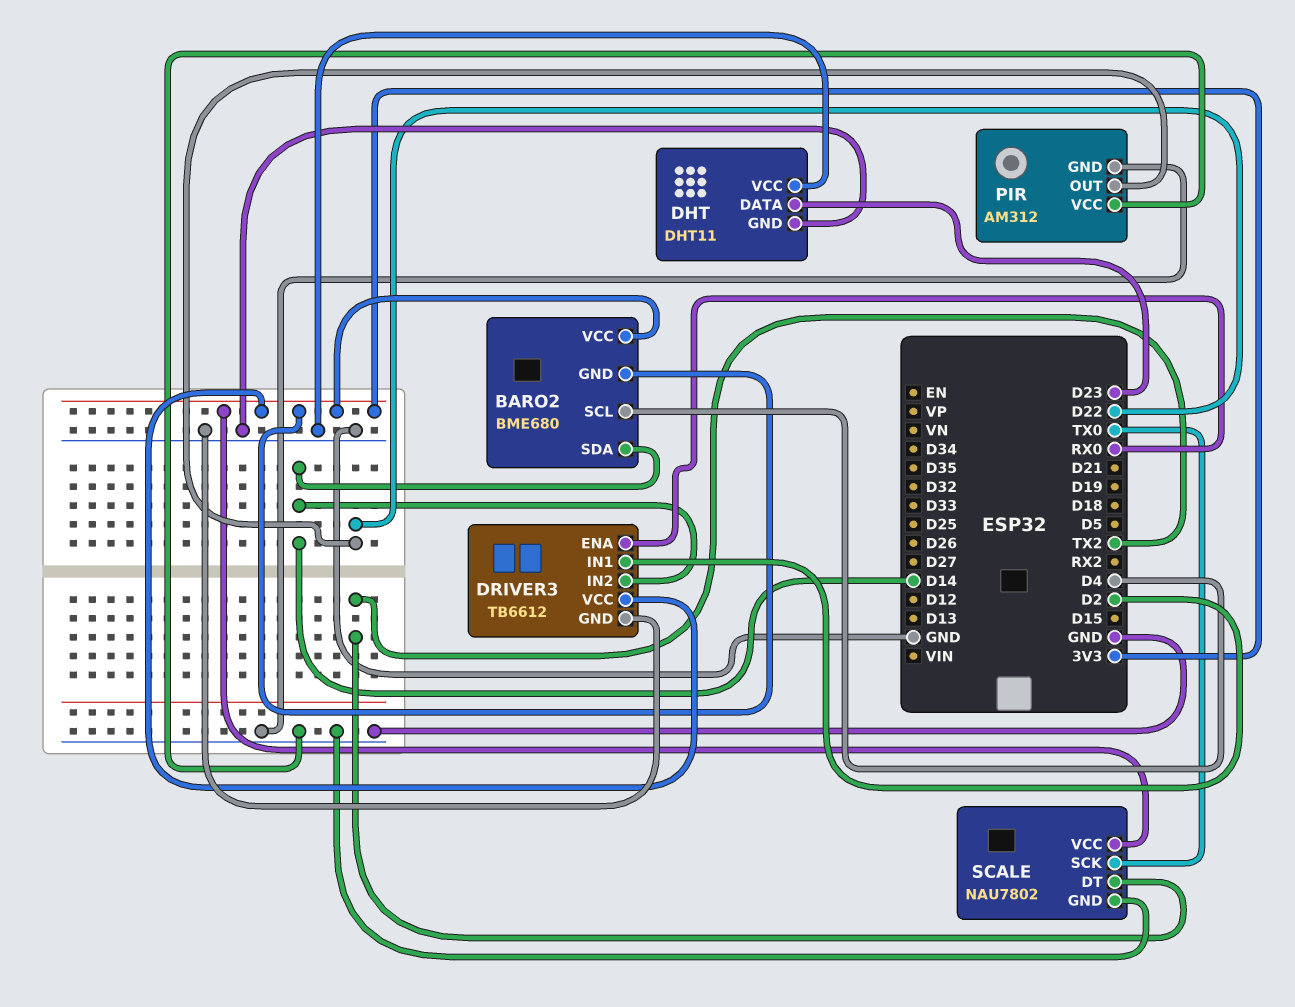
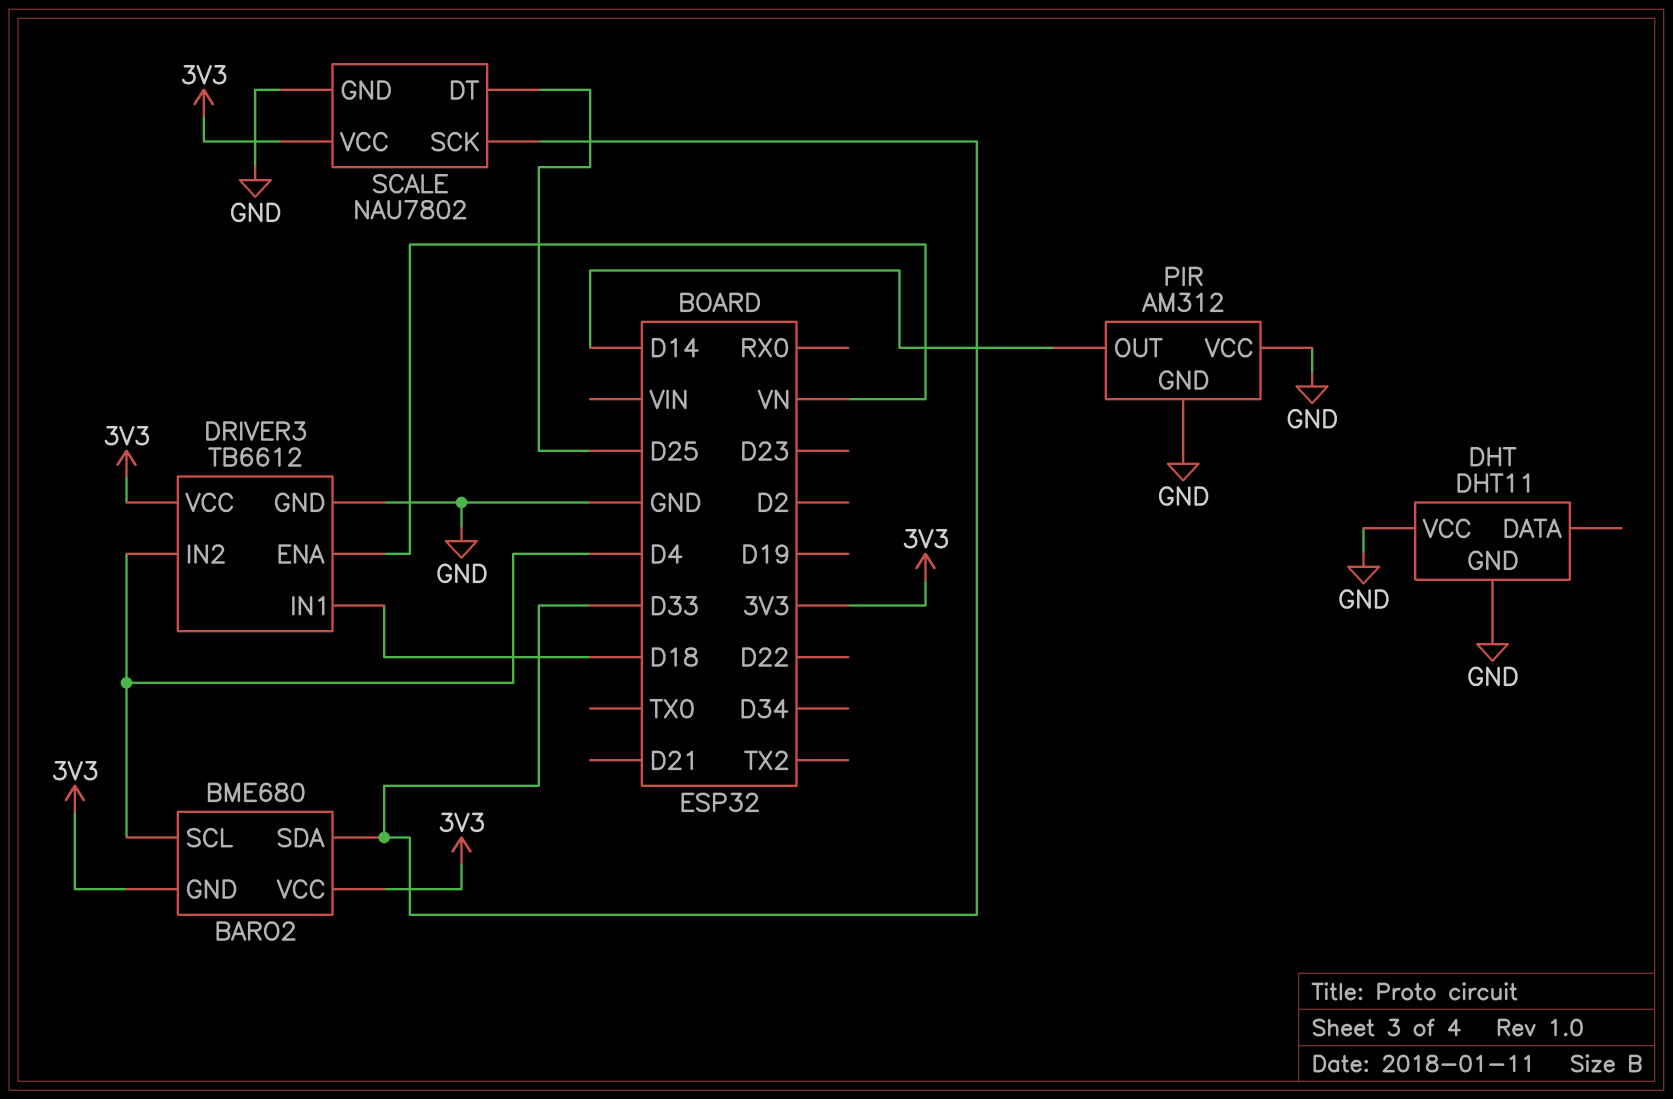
BARO2 pin SDA: D14 -> D33
DHT pin DATA: D23 -> none
DRIVER3 pin ENA: RX0 -> VN
DRIVER3 pin IN1: D2 -> D18
DRIVER3 pin IN2: D14 -> D4
PIR pin OUT: D22 -> D14
SCALE pin DT: TX2 -> D25
SCALE pin SCK: TX0 -> D33

